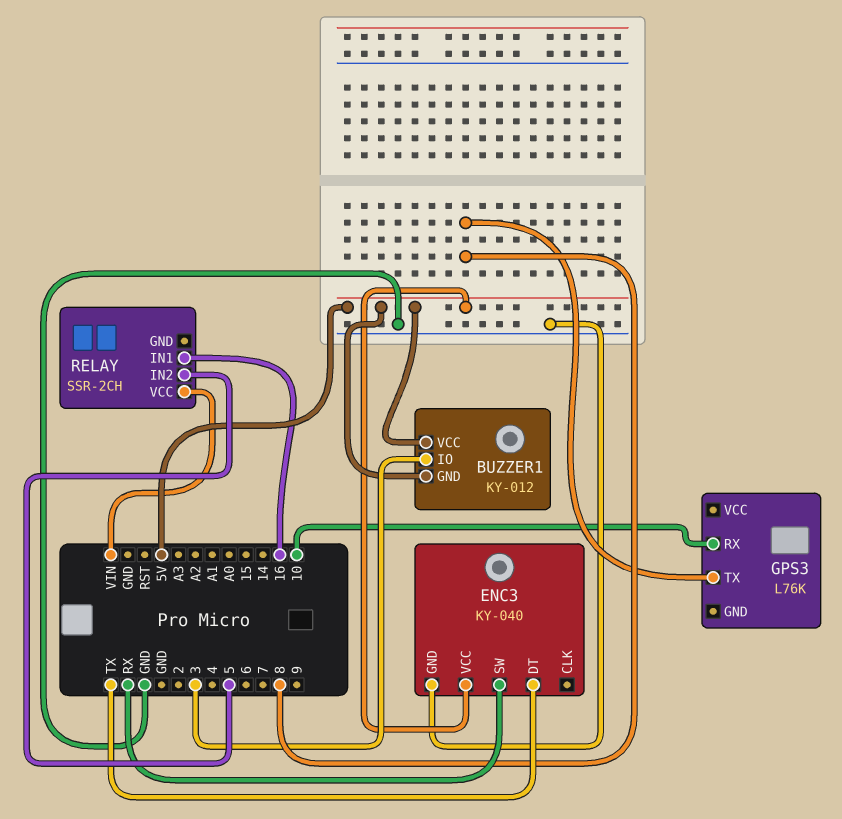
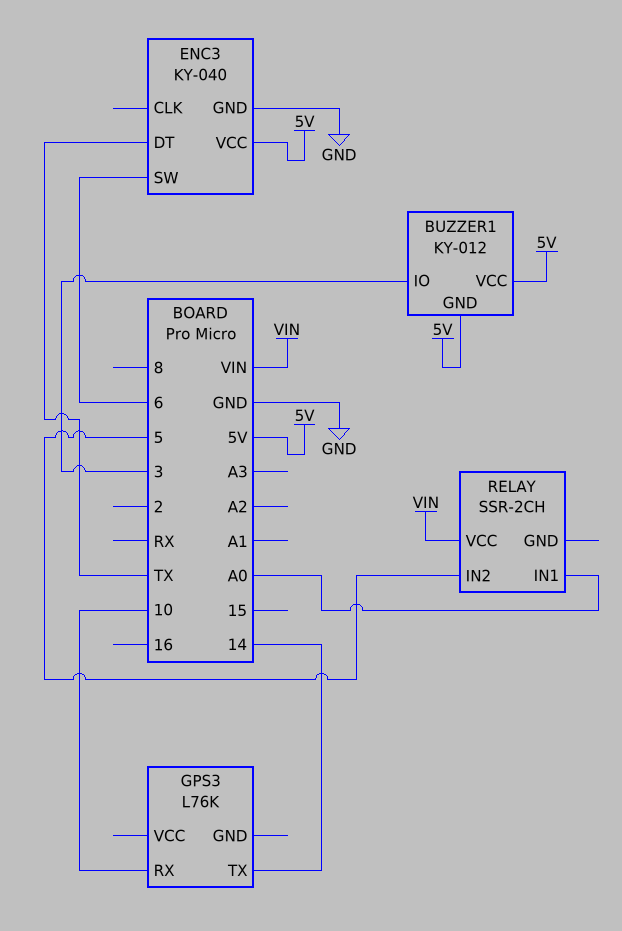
ENC3 pin SW: RX -> 6
GPS3 pin TX: 8 -> 14
RELAY pin IN1: 16 -> A0

